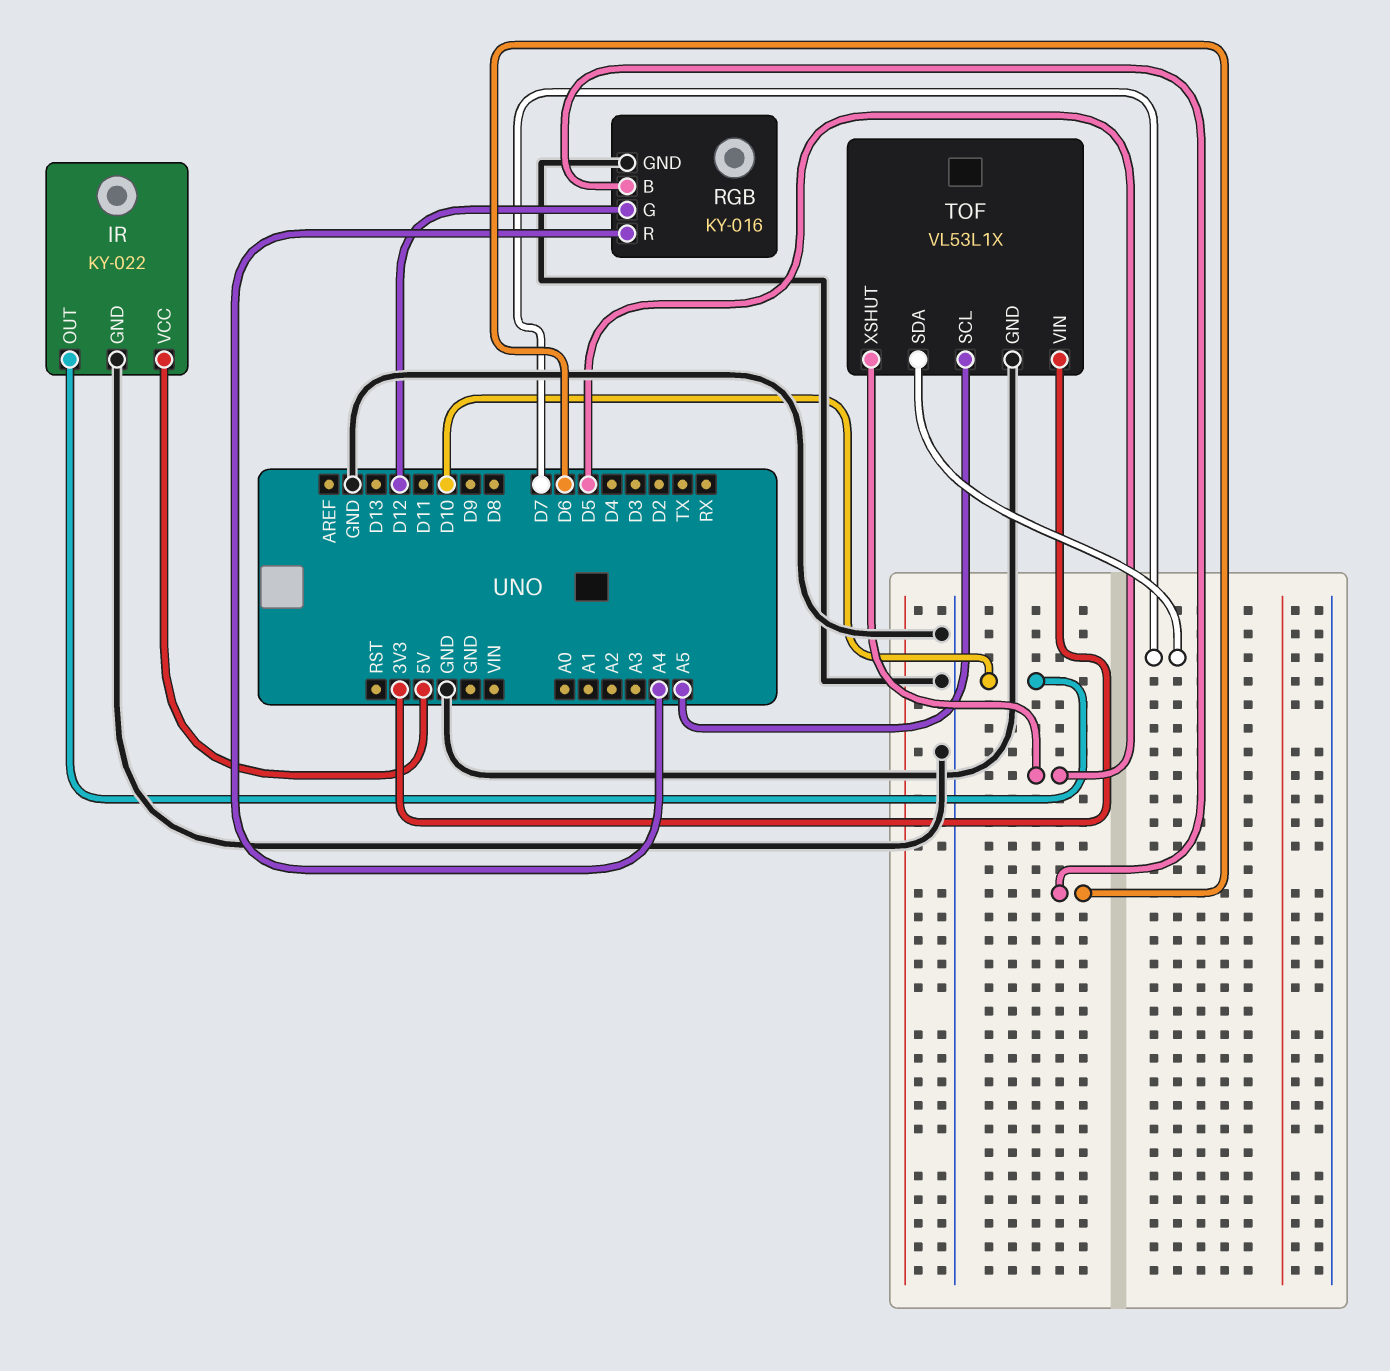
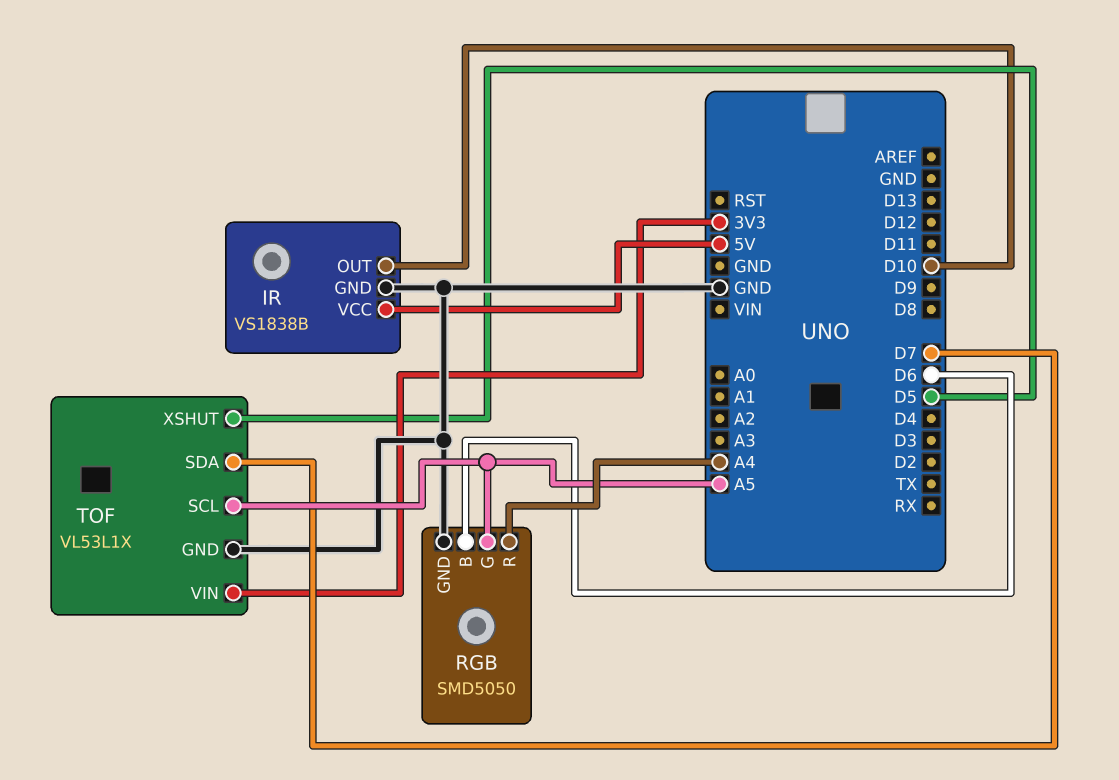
IR: KY-022 -> VS1838B
RGB: KY-016 -> SMD5050
RGB pin G: D12 -> A5

